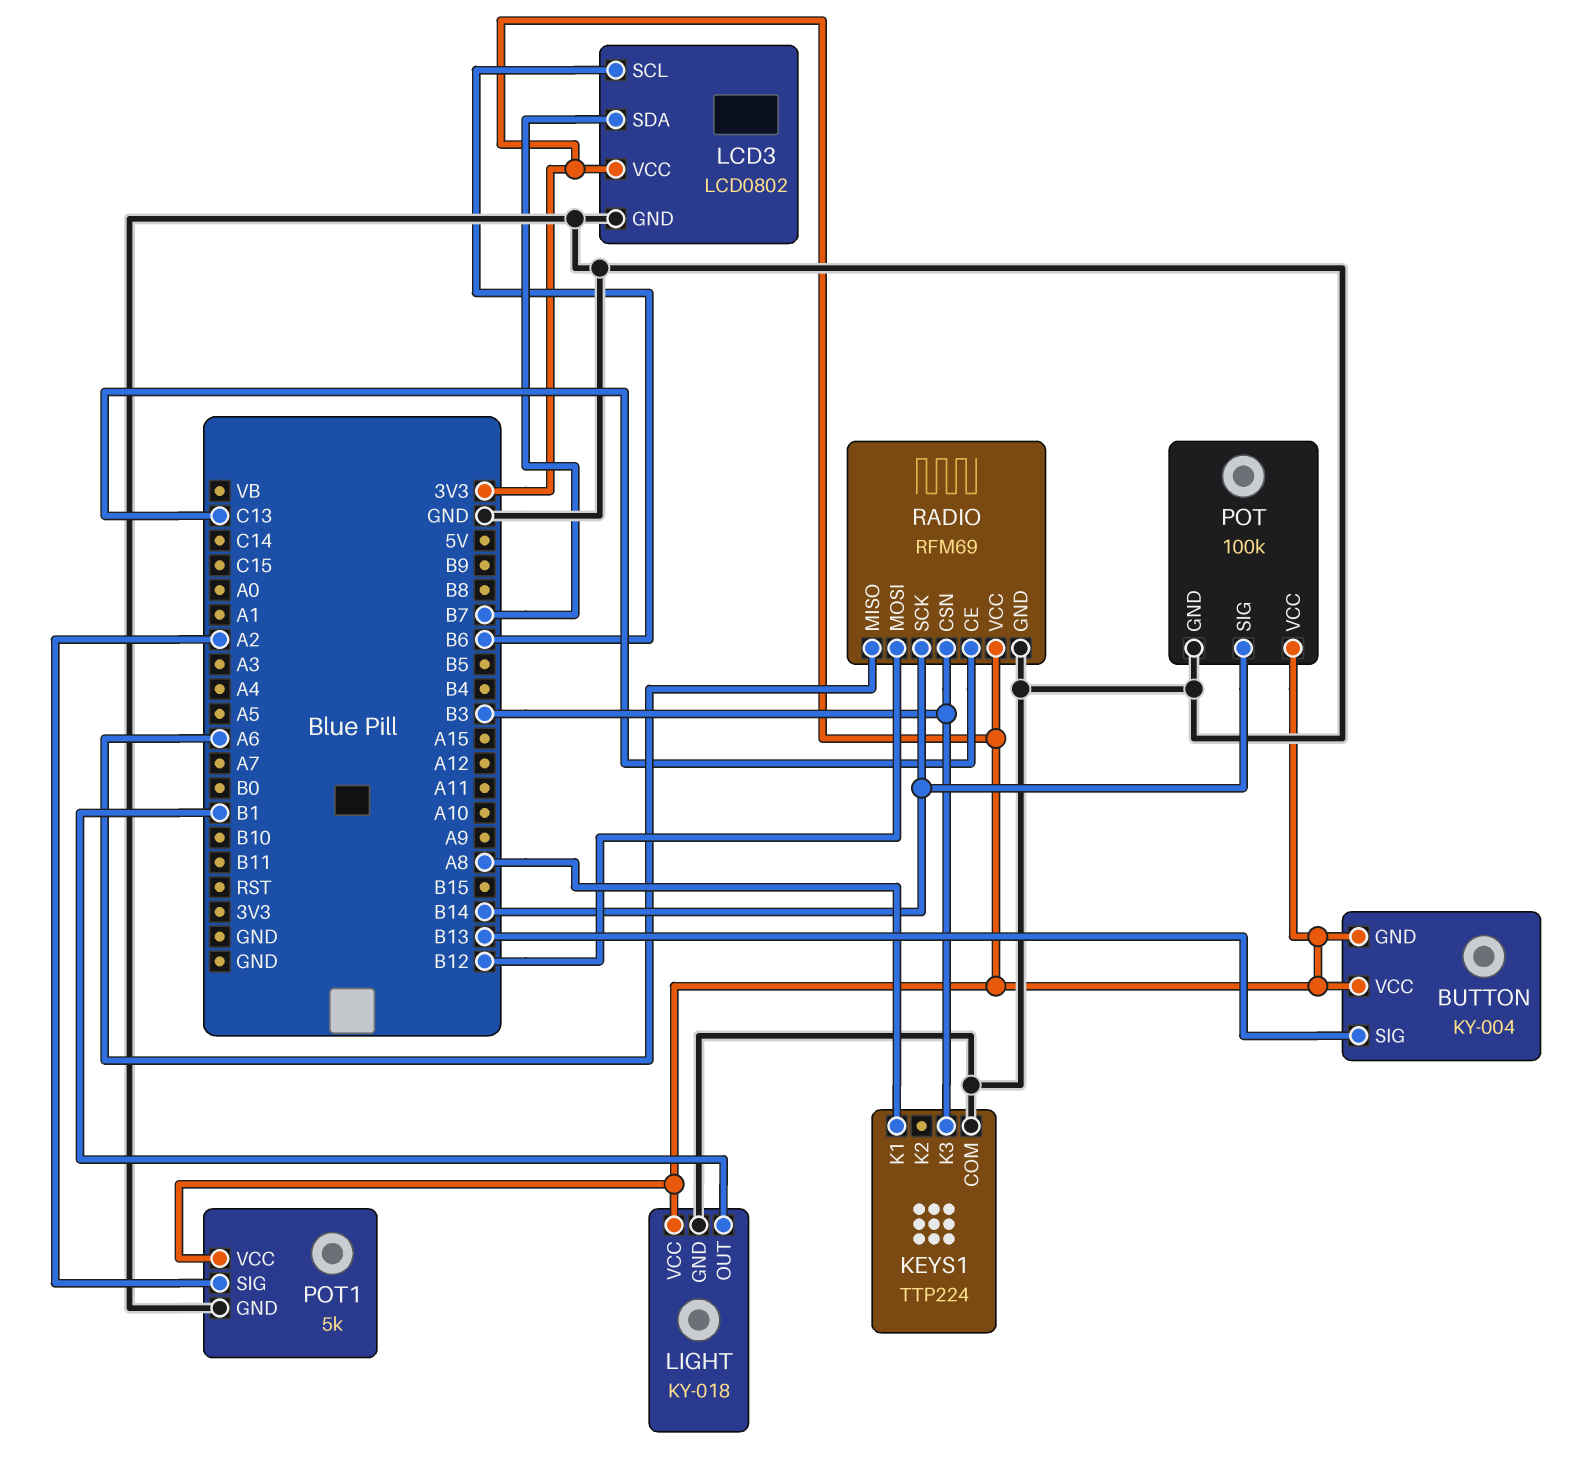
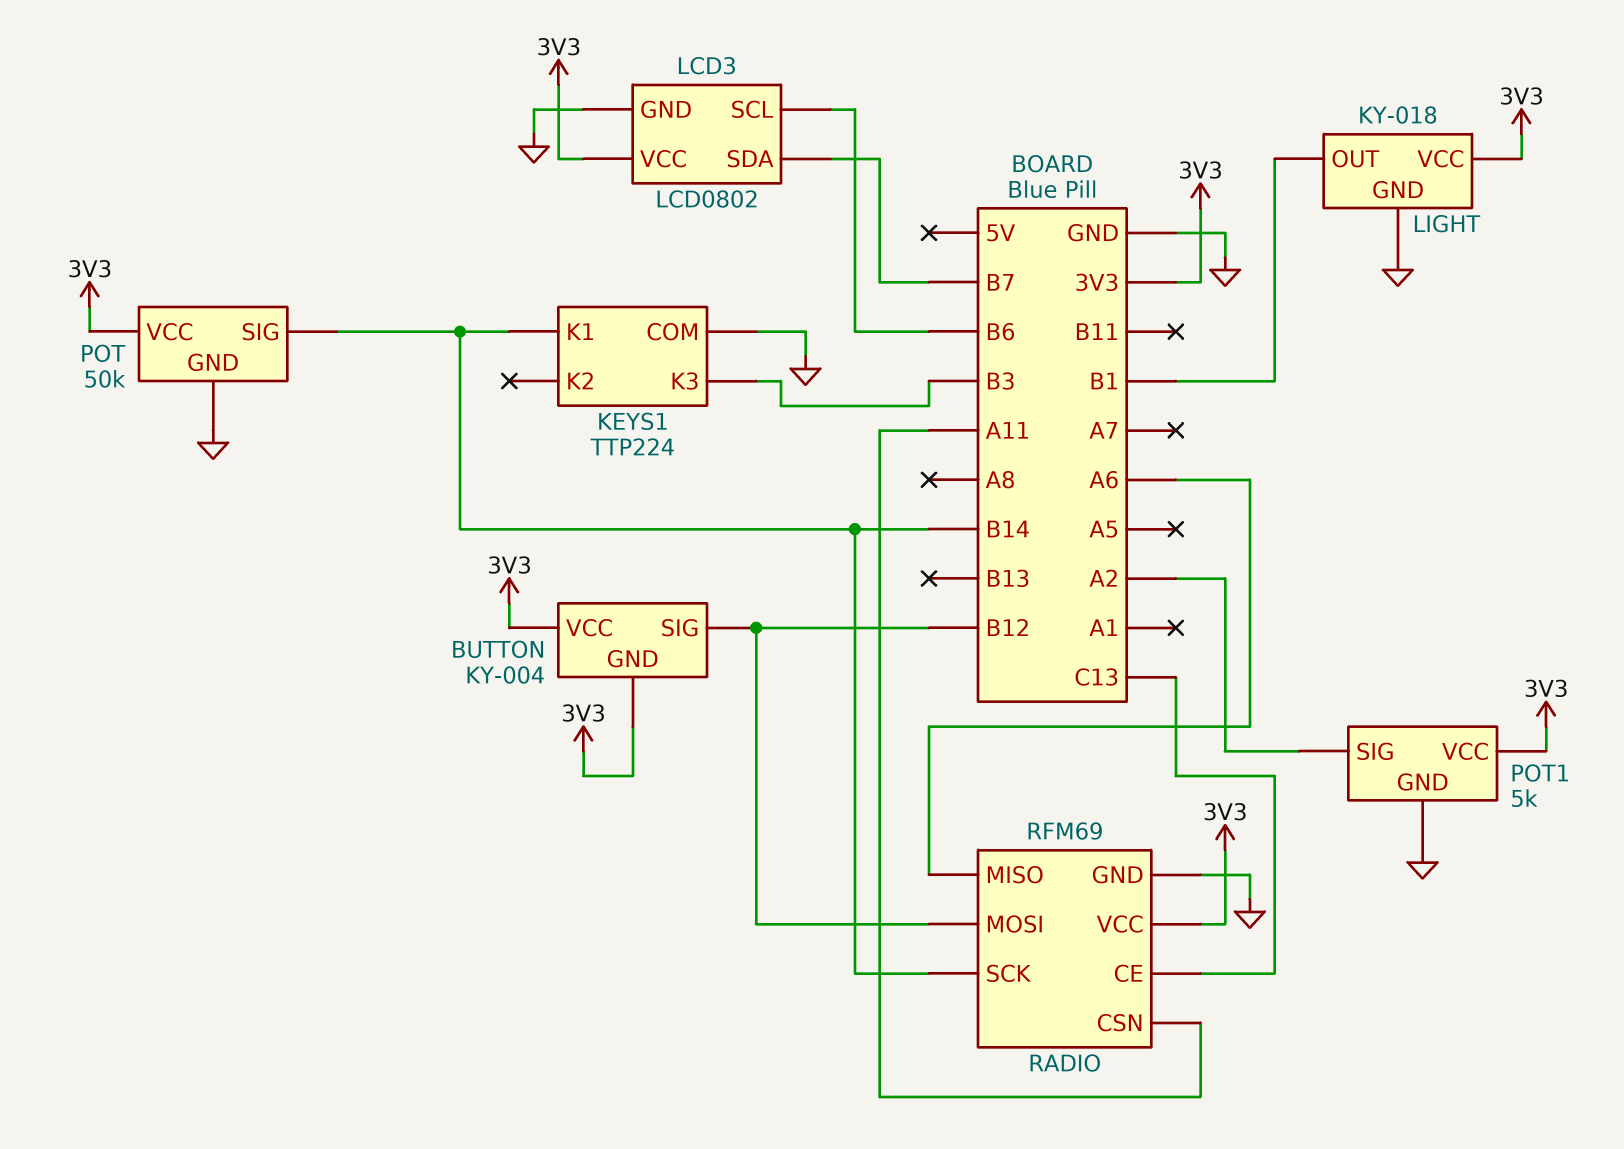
BUTTON pin SIG: B13 -> B12
KEYS1 pin K1: A8 -> B14
POT: 100k -> 50k
RADIO pin CSN: B3 -> A11

